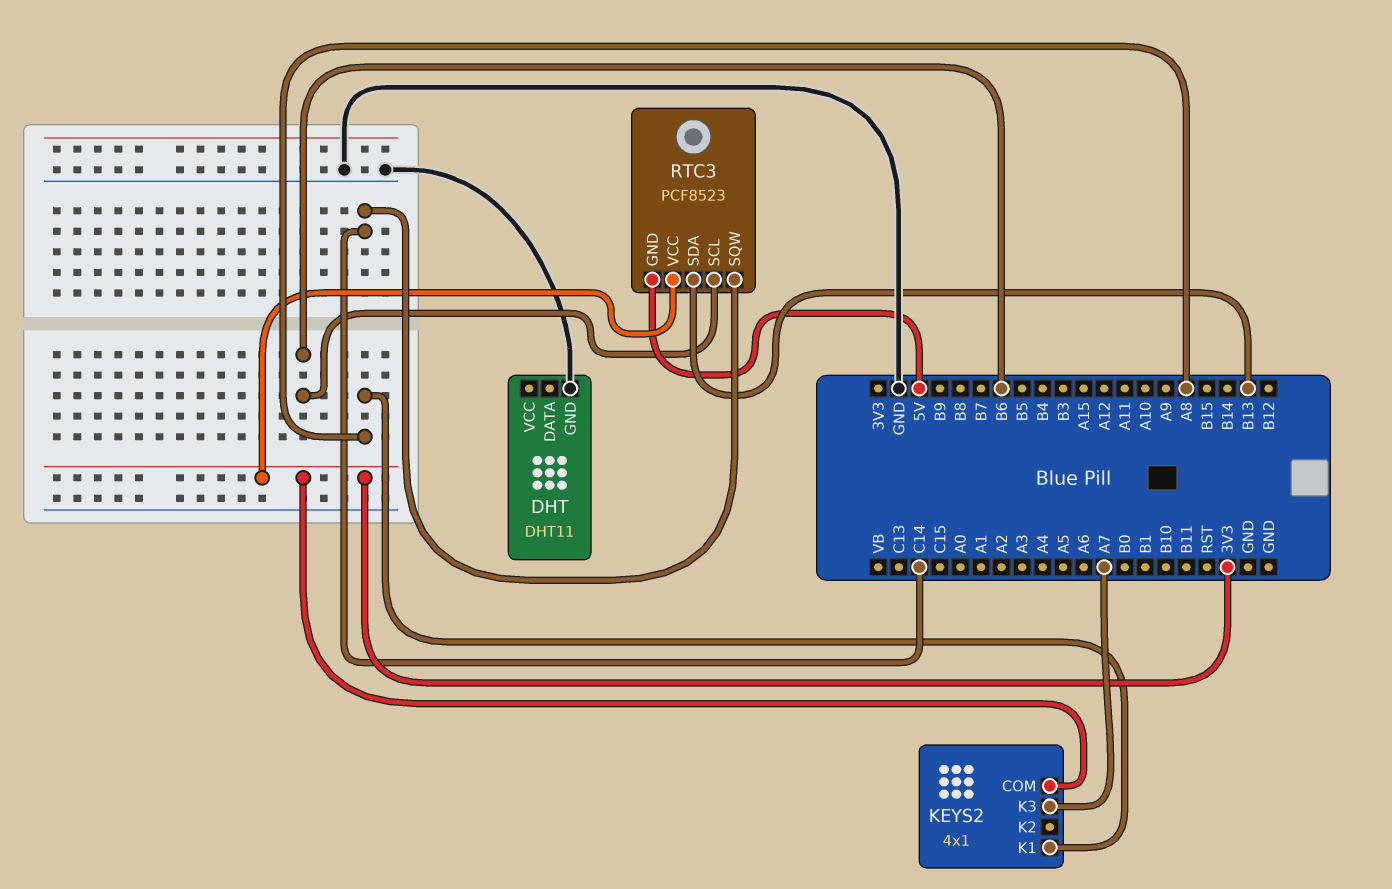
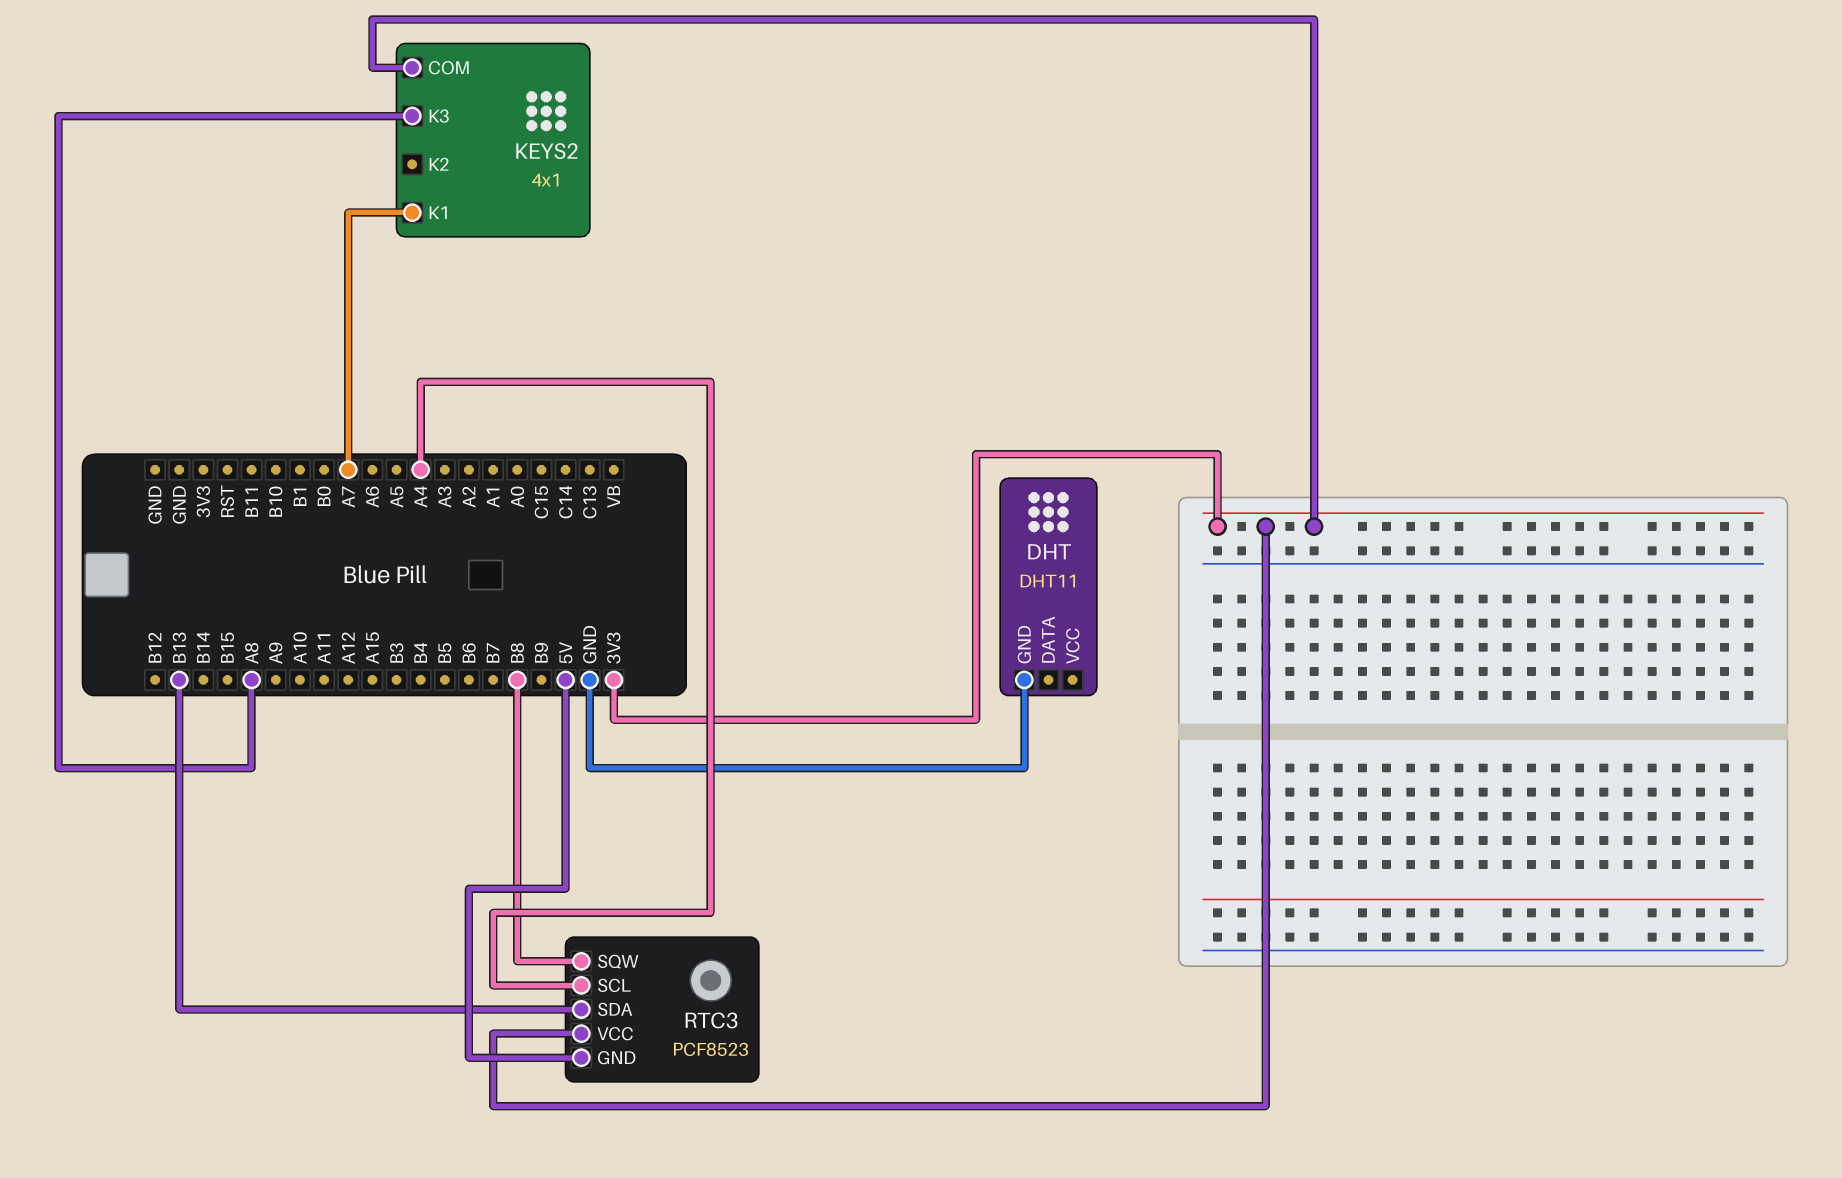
KEYS2 pin K1: A8 -> A7
KEYS2 pin K3: A7 -> A8
RTC3 pin SCL: B6 -> A4
RTC3 pin SQW: C14 -> B8

